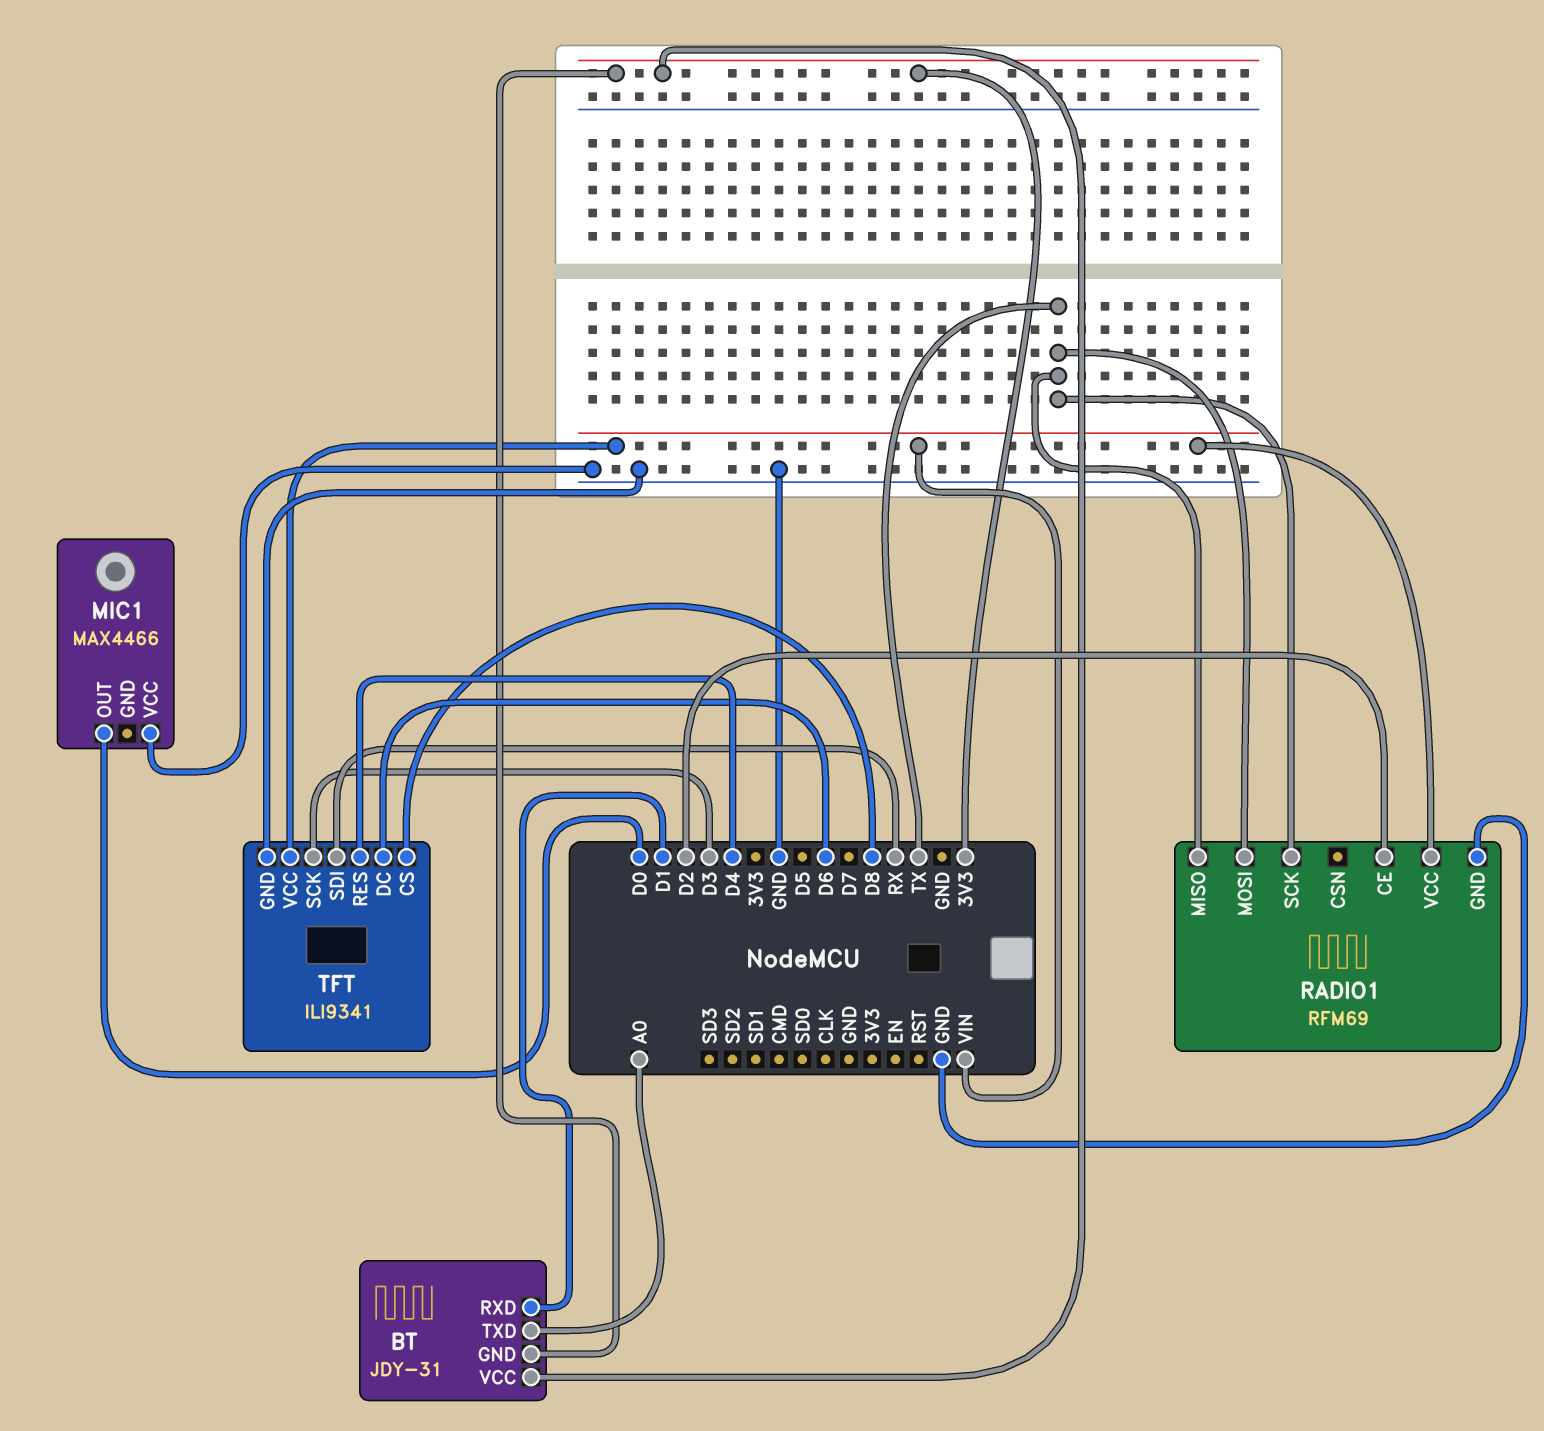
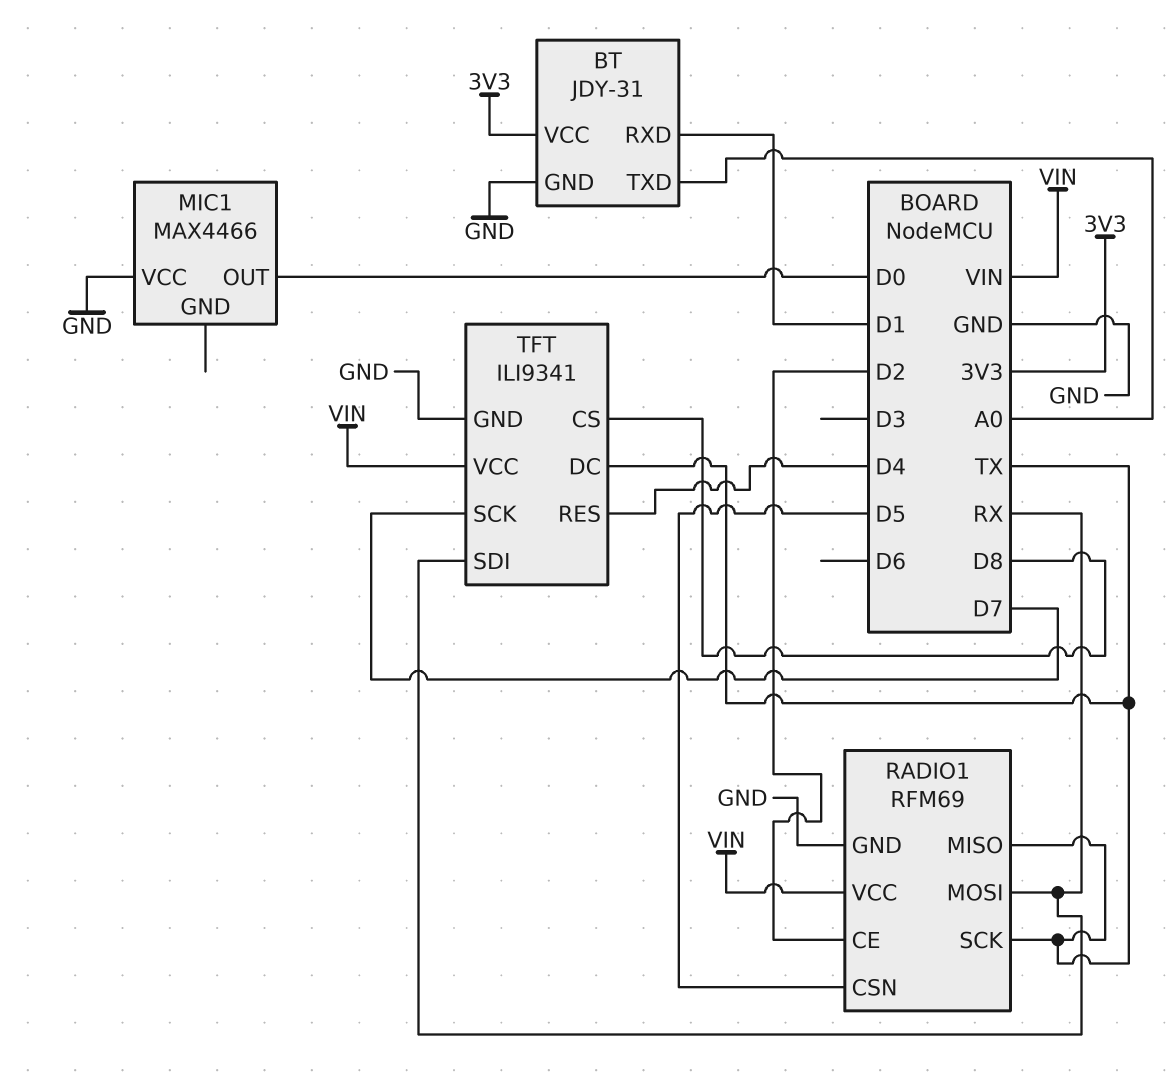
BT pin GND: 3V3 -> GND
RADIO1 pin CSN: none -> D5
RADIO1 pin MOSI: TX -> RX
TFT pin DC: D6 -> TX
TFT pin SCK: D3 -> D7

